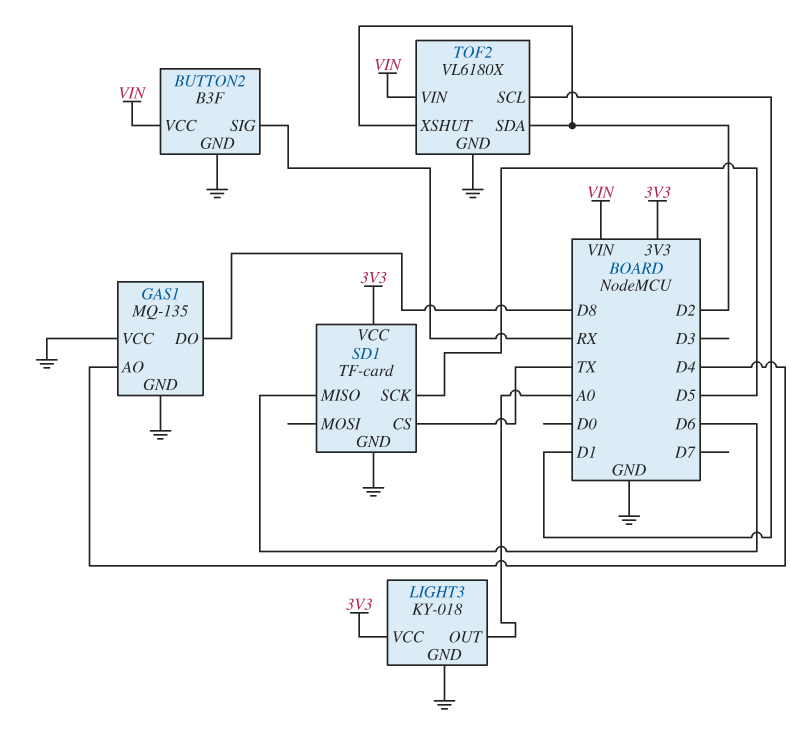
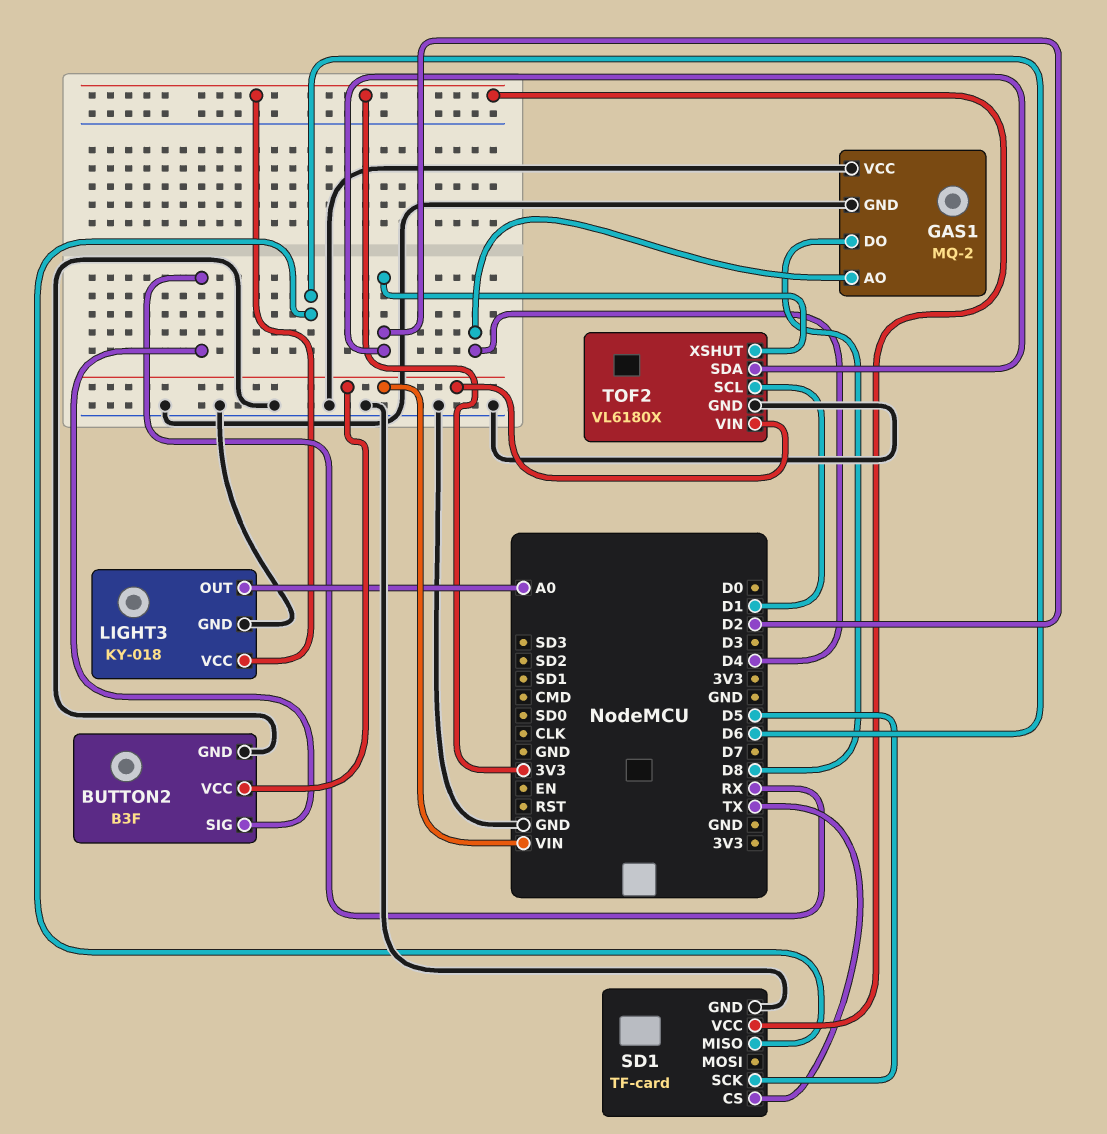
GAS1: MQ-135 -> MQ-2

